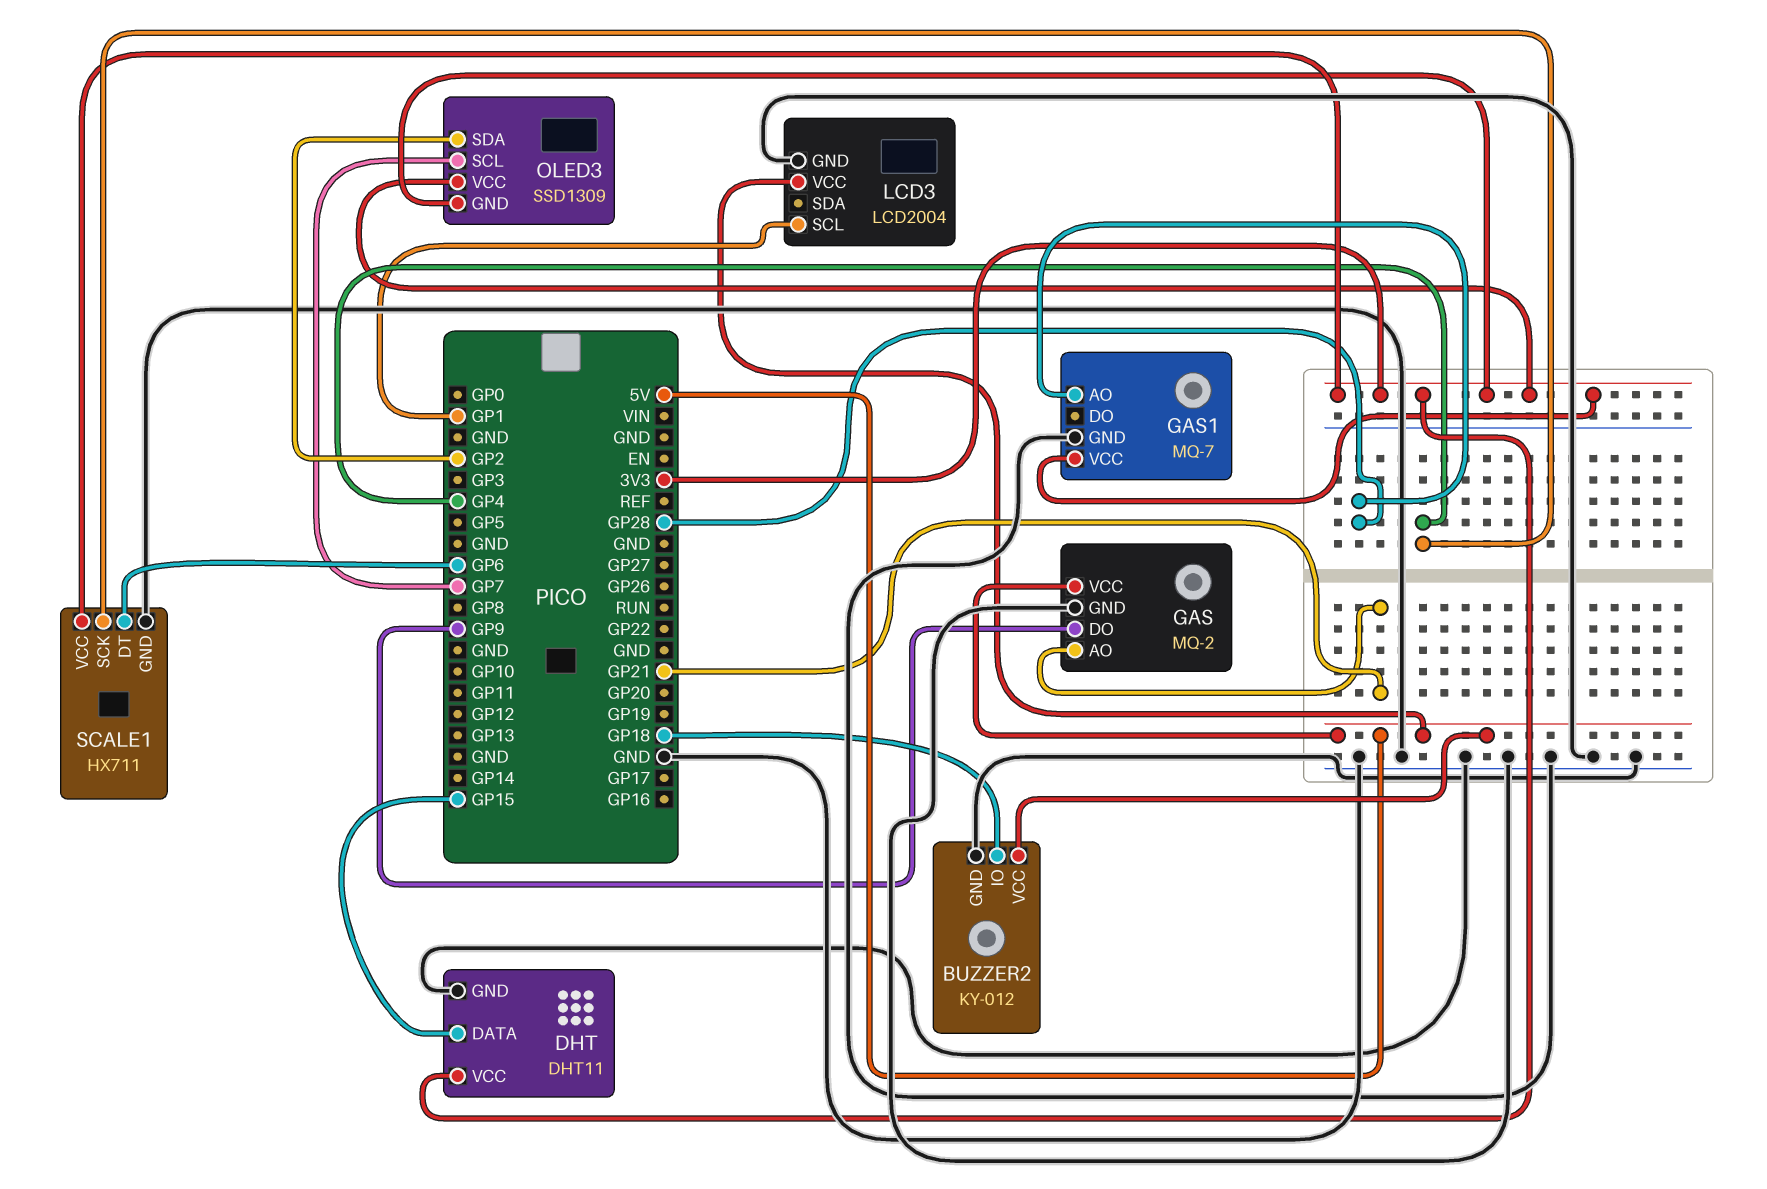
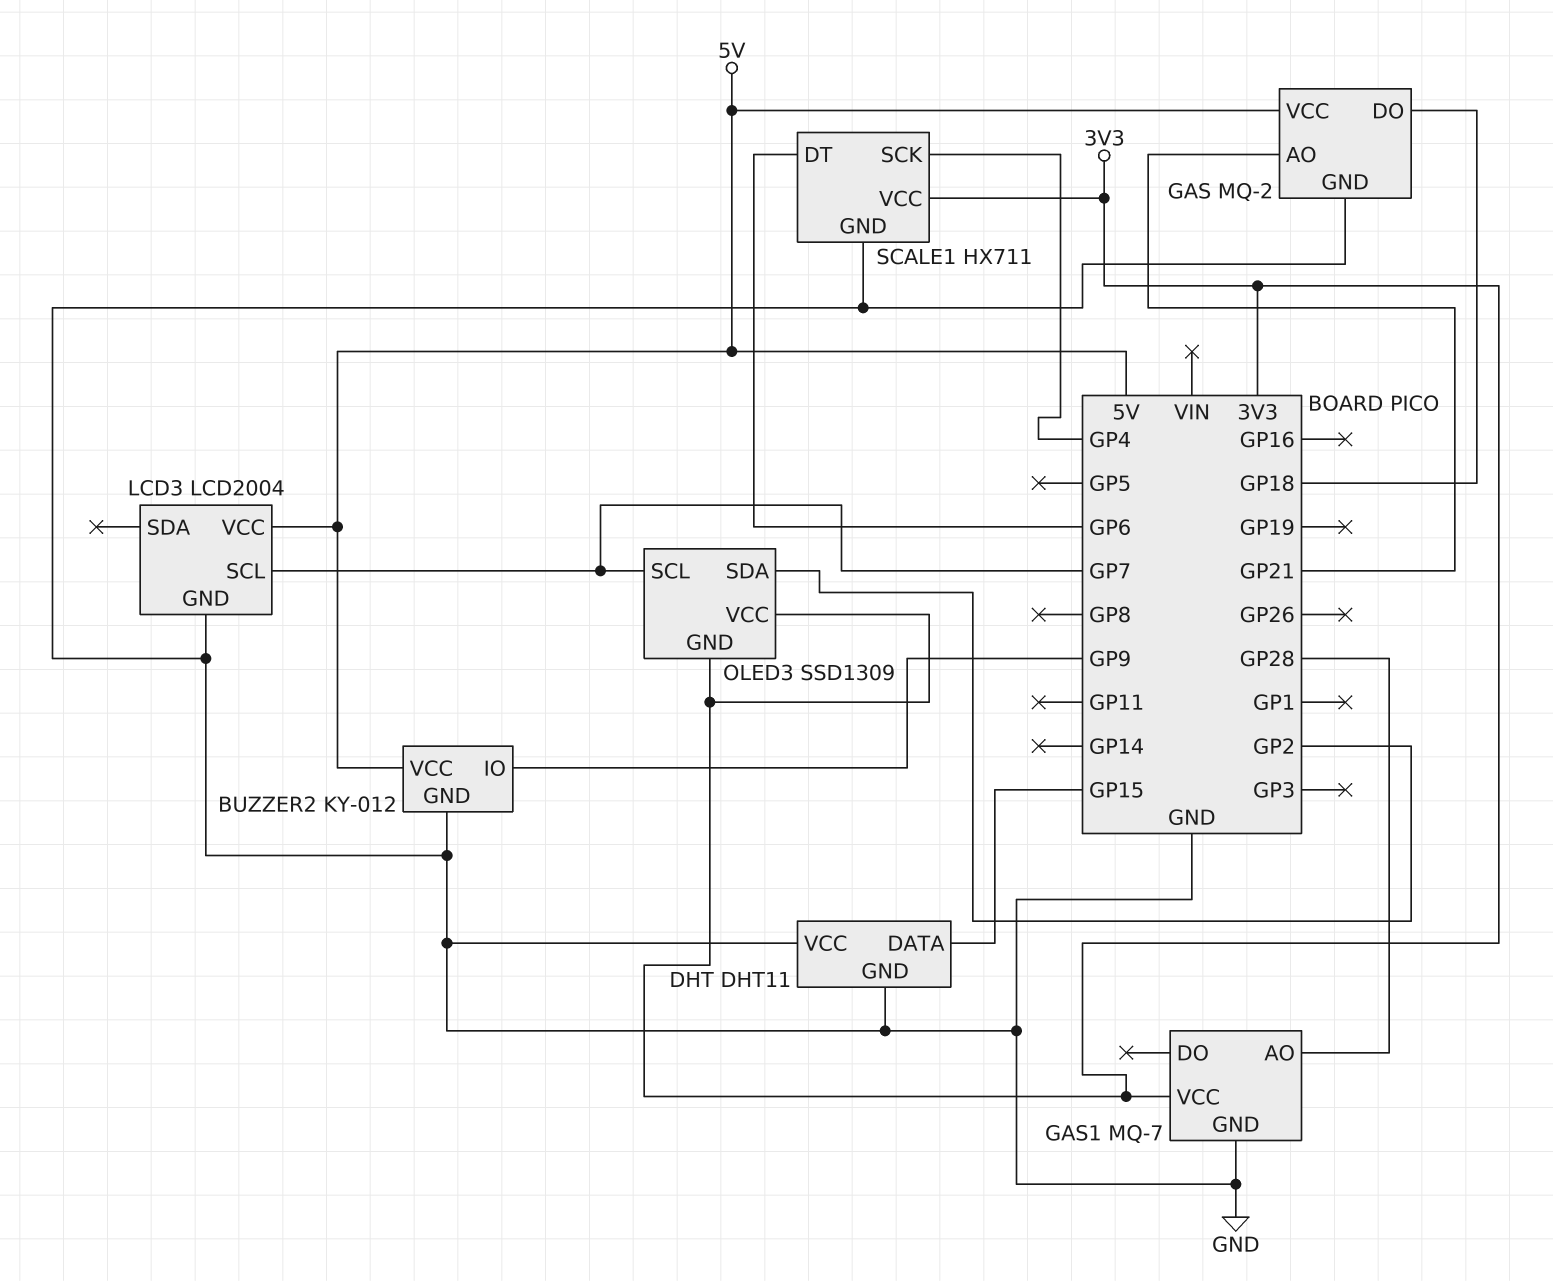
BUZZER2 pin IO: GP18 -> GP9
DHT pin VCC: 3V3 -> GND
GAS pin DO: GP9 -> GP18
LCD3 pin SCL: GP1 -> GP7

